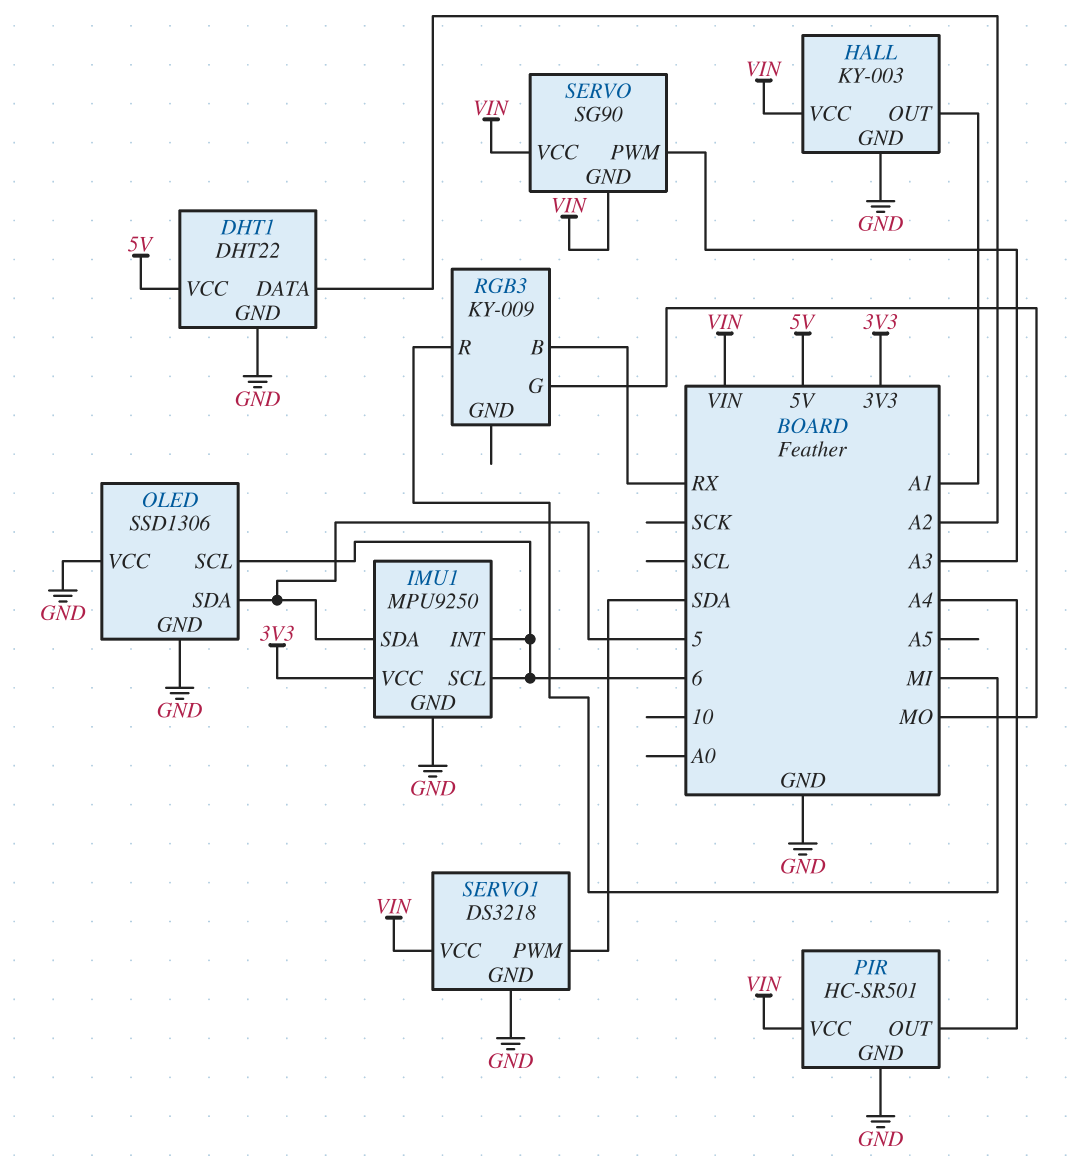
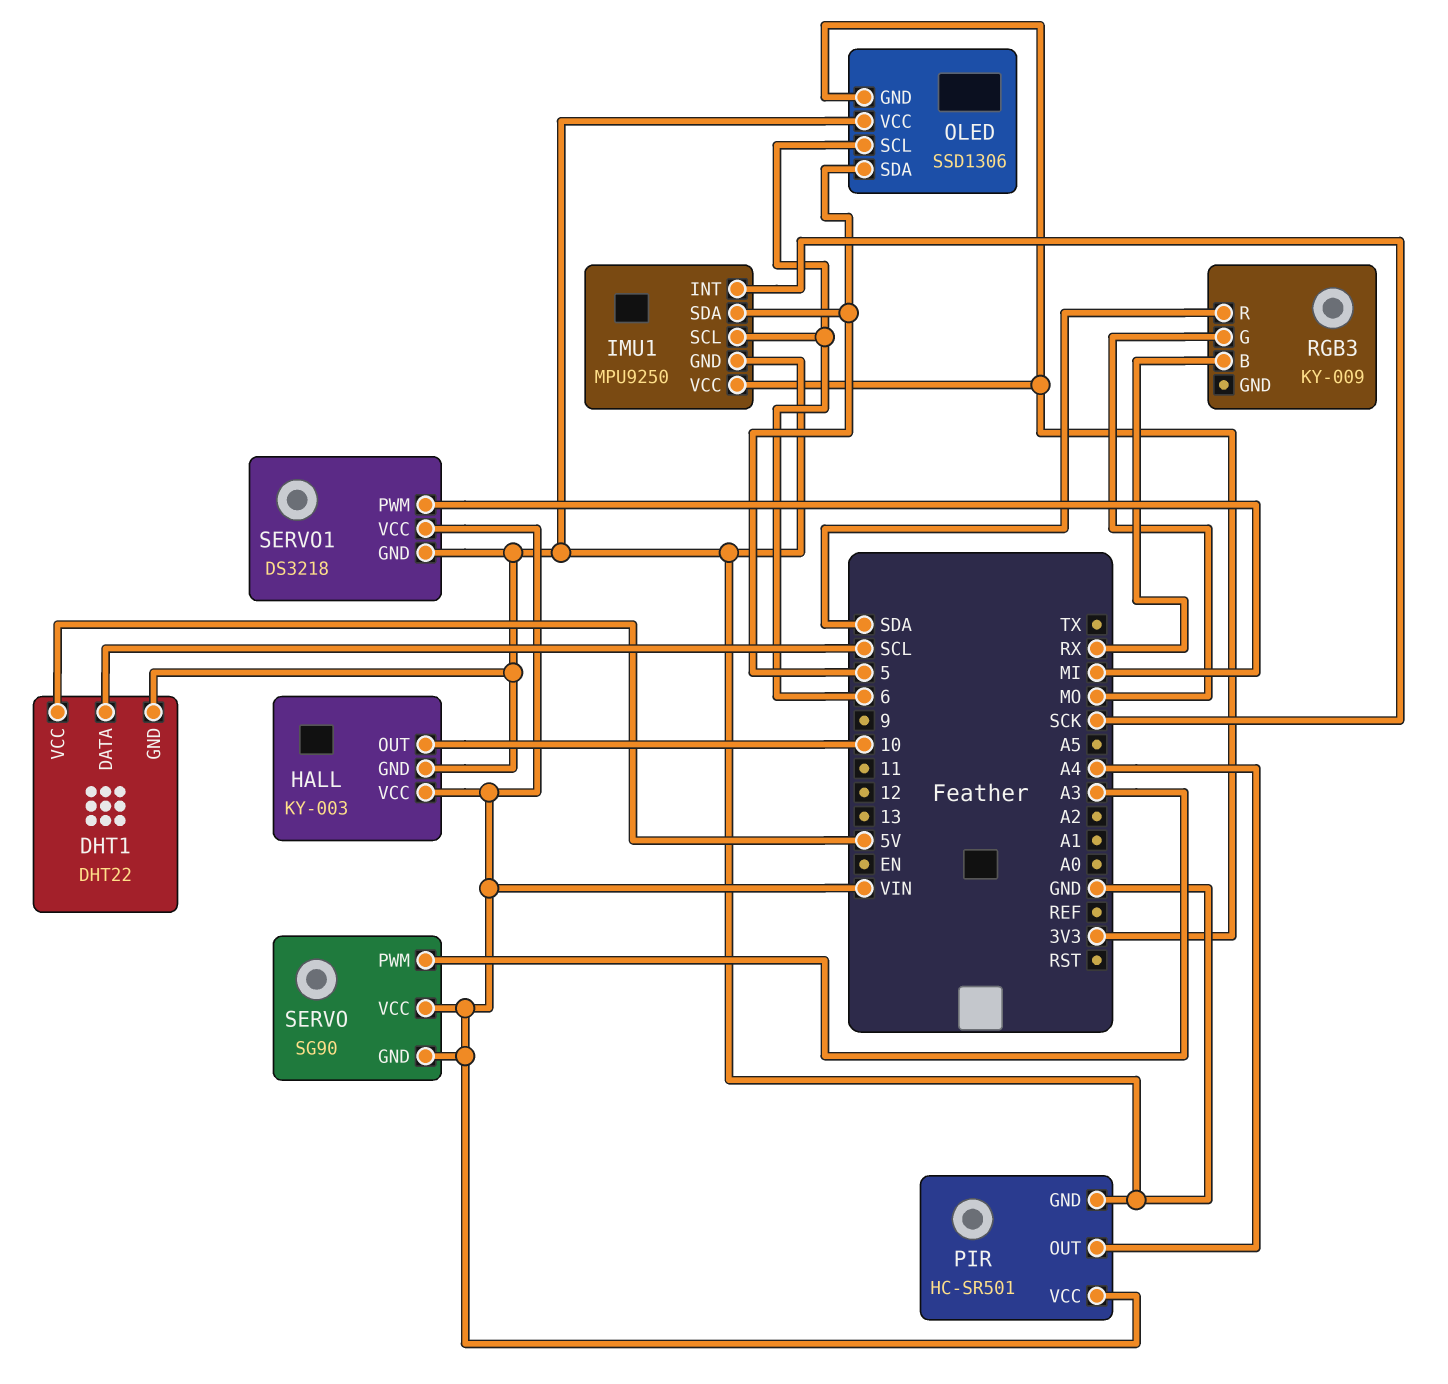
DHT1 pin DATA: A2 -> SCL
HALL pin OUT: A1 -> 10
IMU1 pin INT: 6 -> SCK
OLED pin GND: GND -> 3V3
RGB3 pin R: MI -> SDA
SERVO1 pin PWM: SDA -> MI

